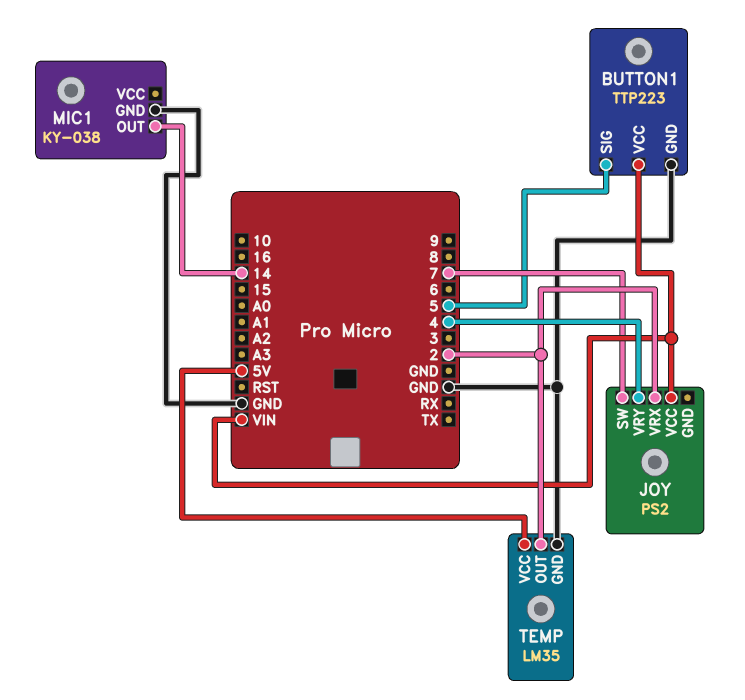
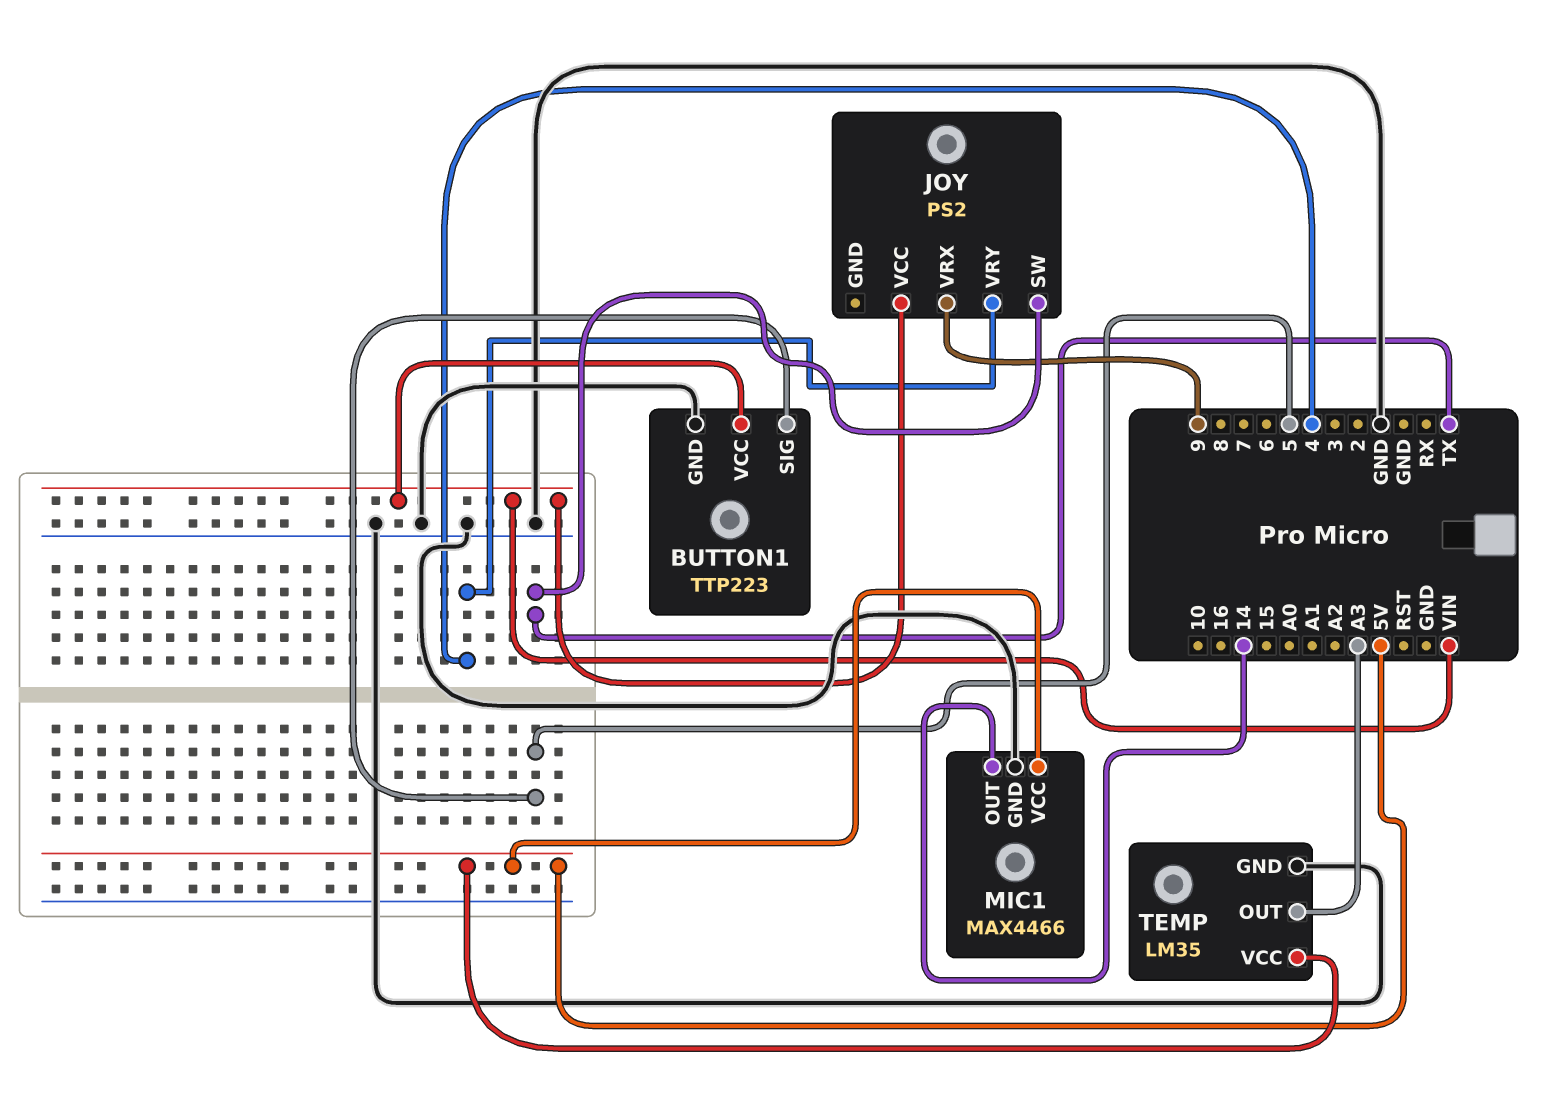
JOY pin SW: 7 -> TX
JOY pin VRX: 2 -> 9
MIC1: KY-038 -> MAX4466
MIC1 pin VCC: none -> 5V
TEMP pin OUT: 2 -> A3

